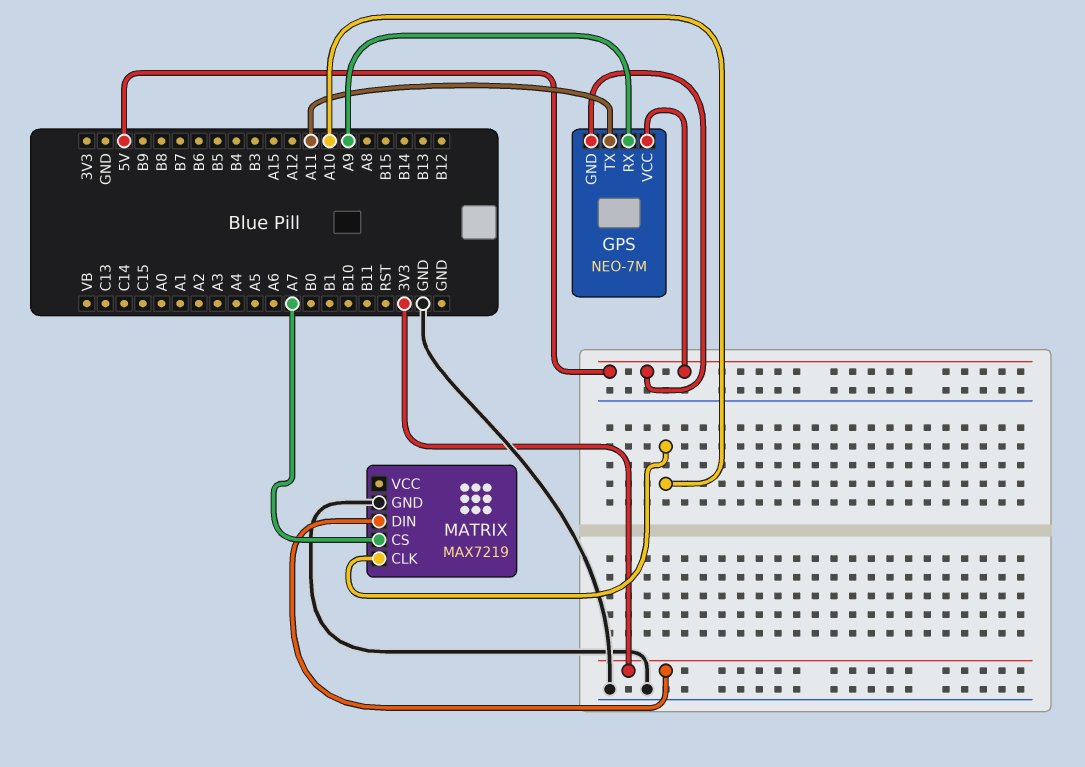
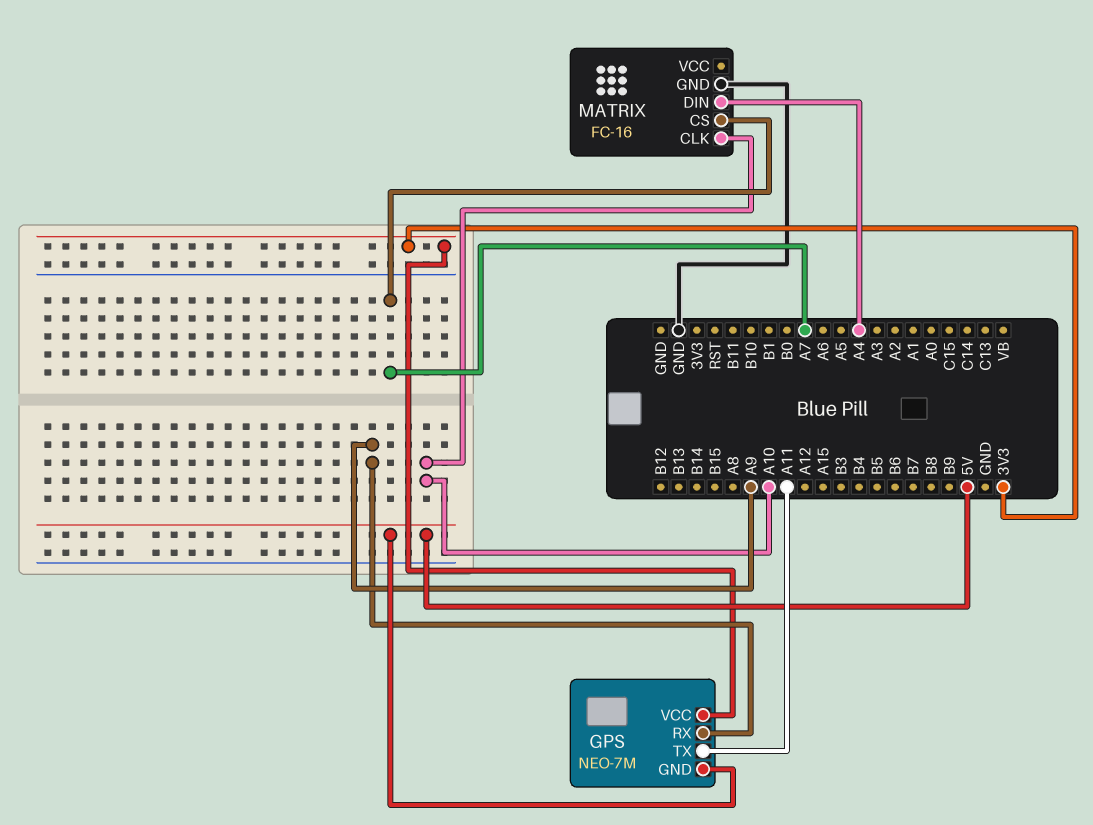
GPS pin VCC: 5V -> 3V3
MATRIX: MAX7219 -> FC-16
MATRIX pin DIN: 3V3 -> A4

